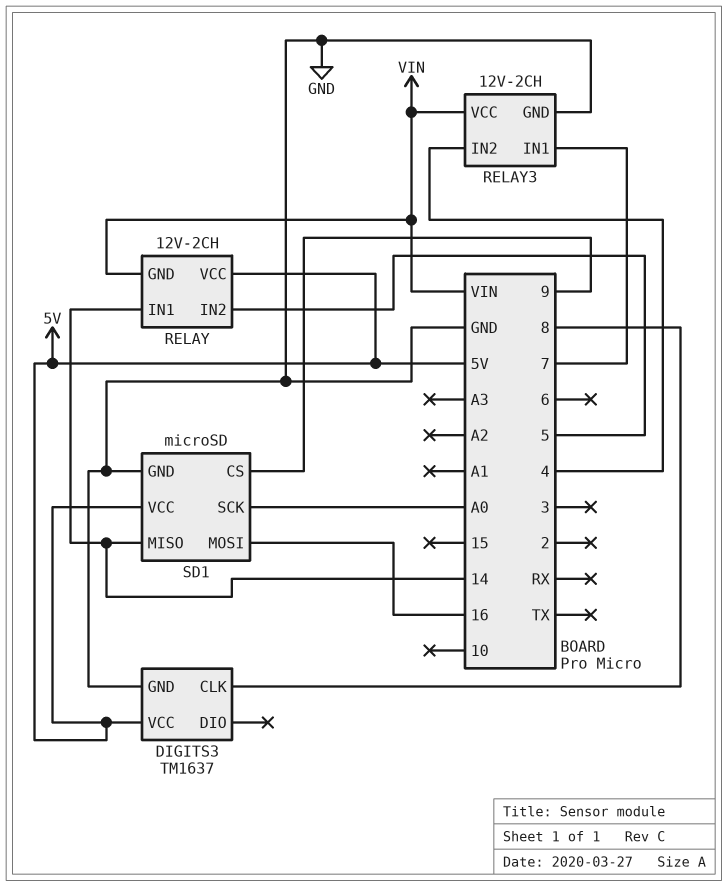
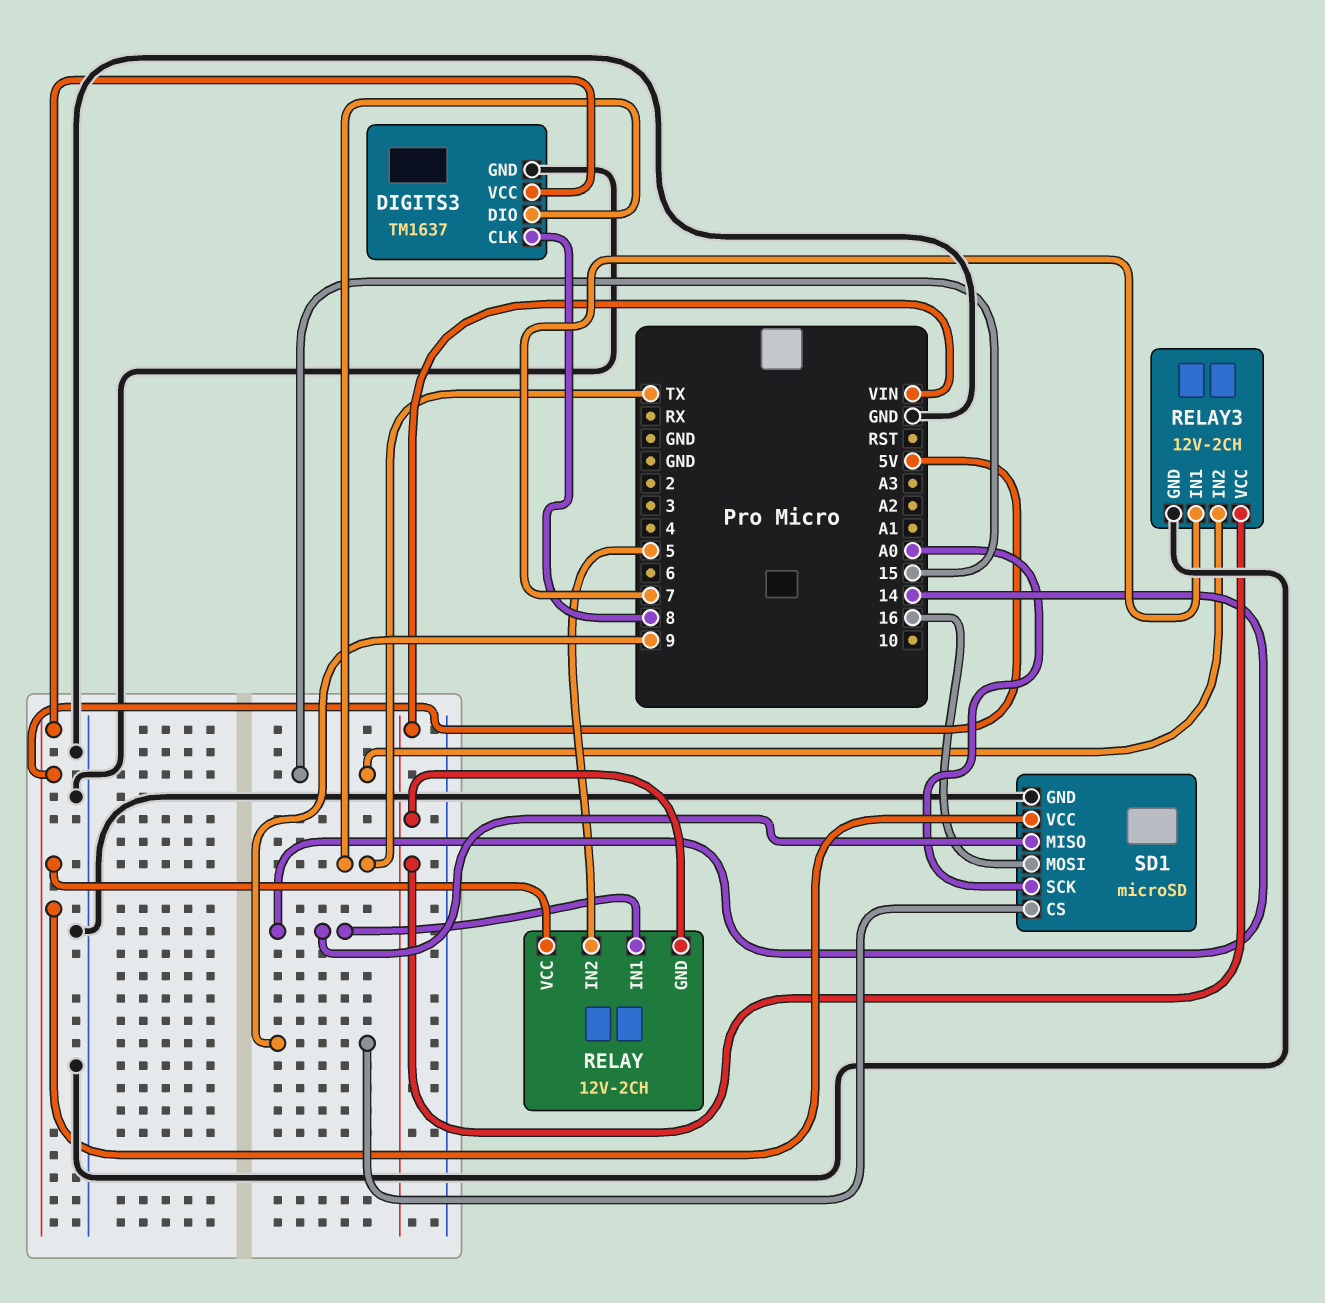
DIGITS3 pin DIO: none -> TX
RELAY3 pin IN2: 4 -> 15

